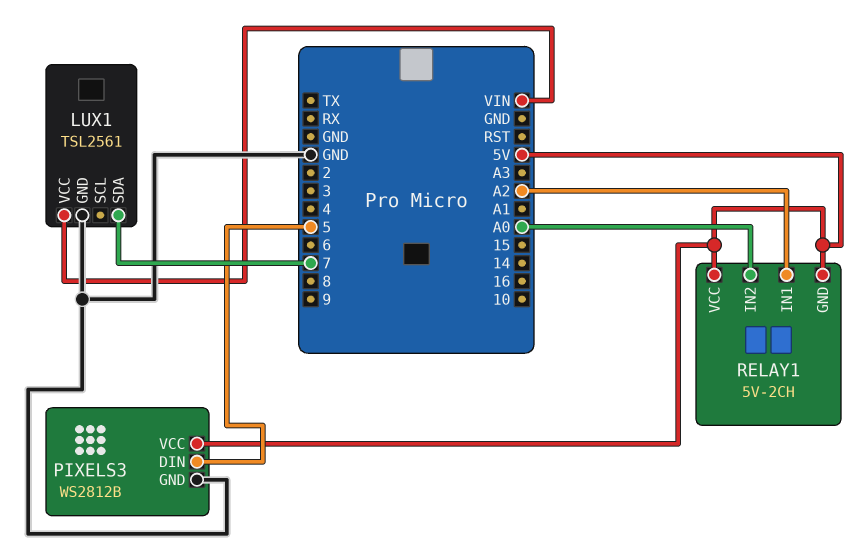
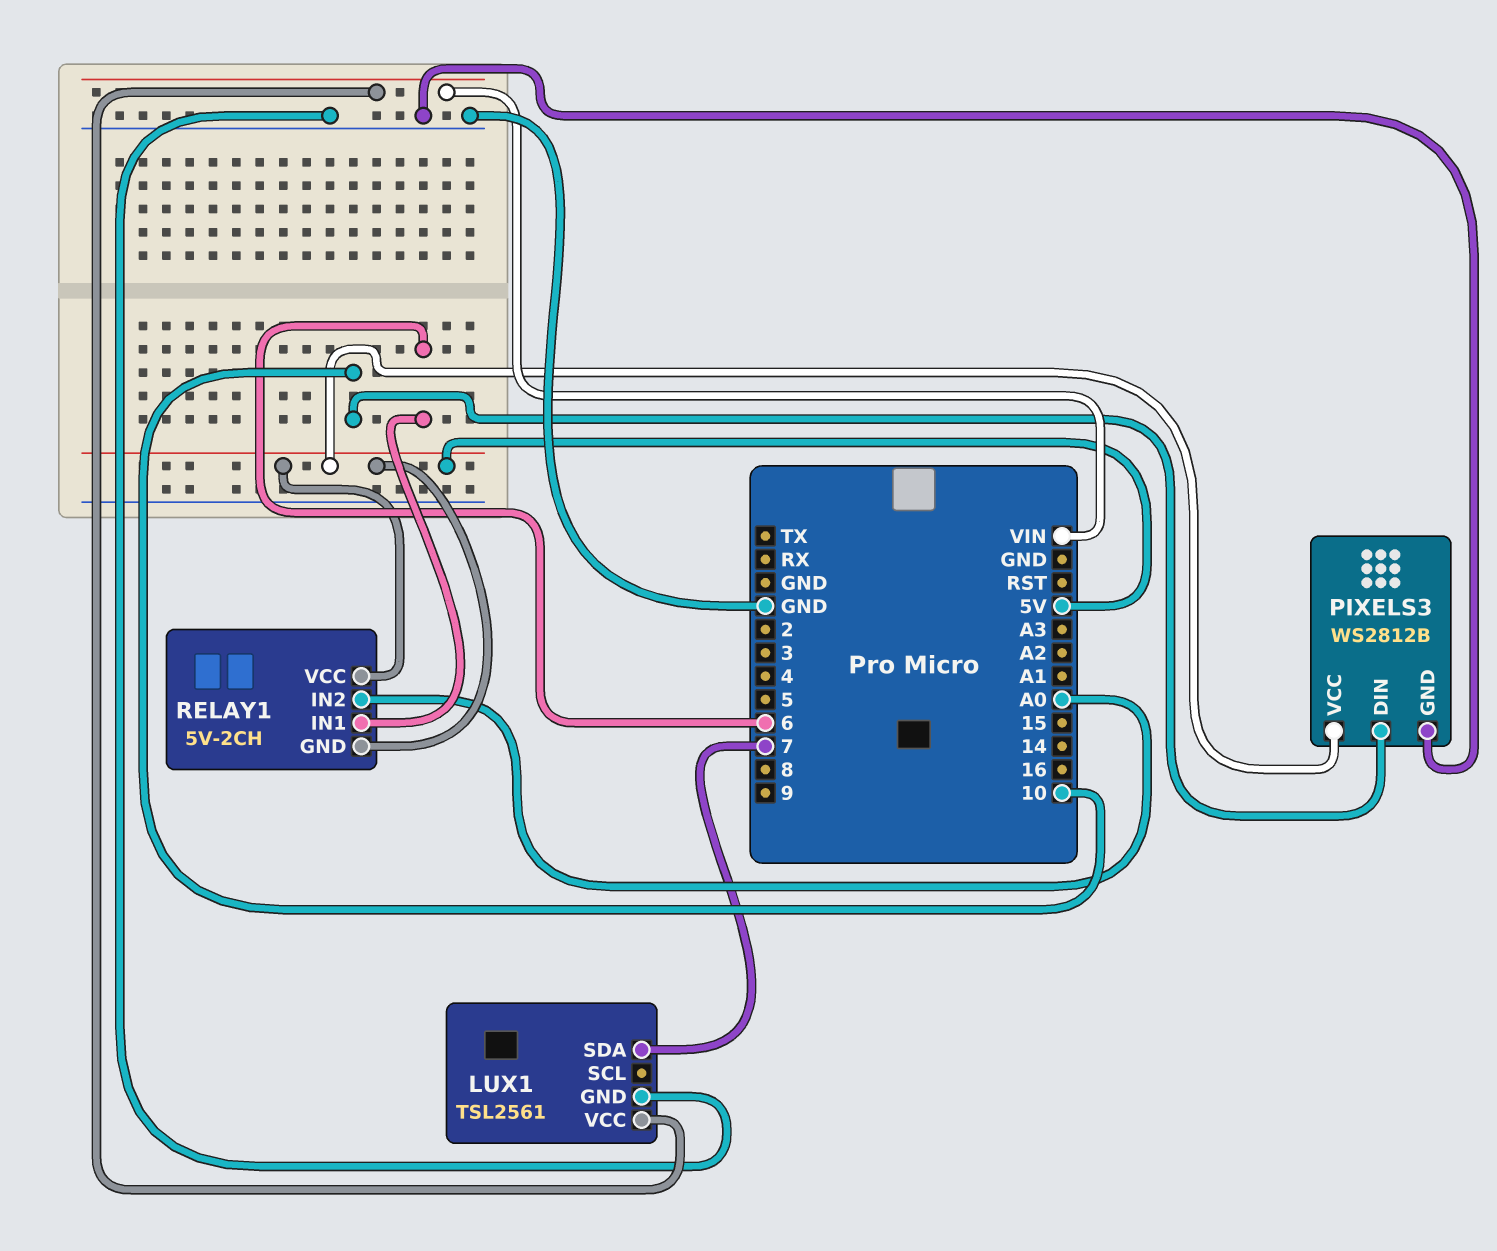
PIXELS3 pin DIN: 5 -> 10
RELAY1 pin IN1: A2 -> 6

